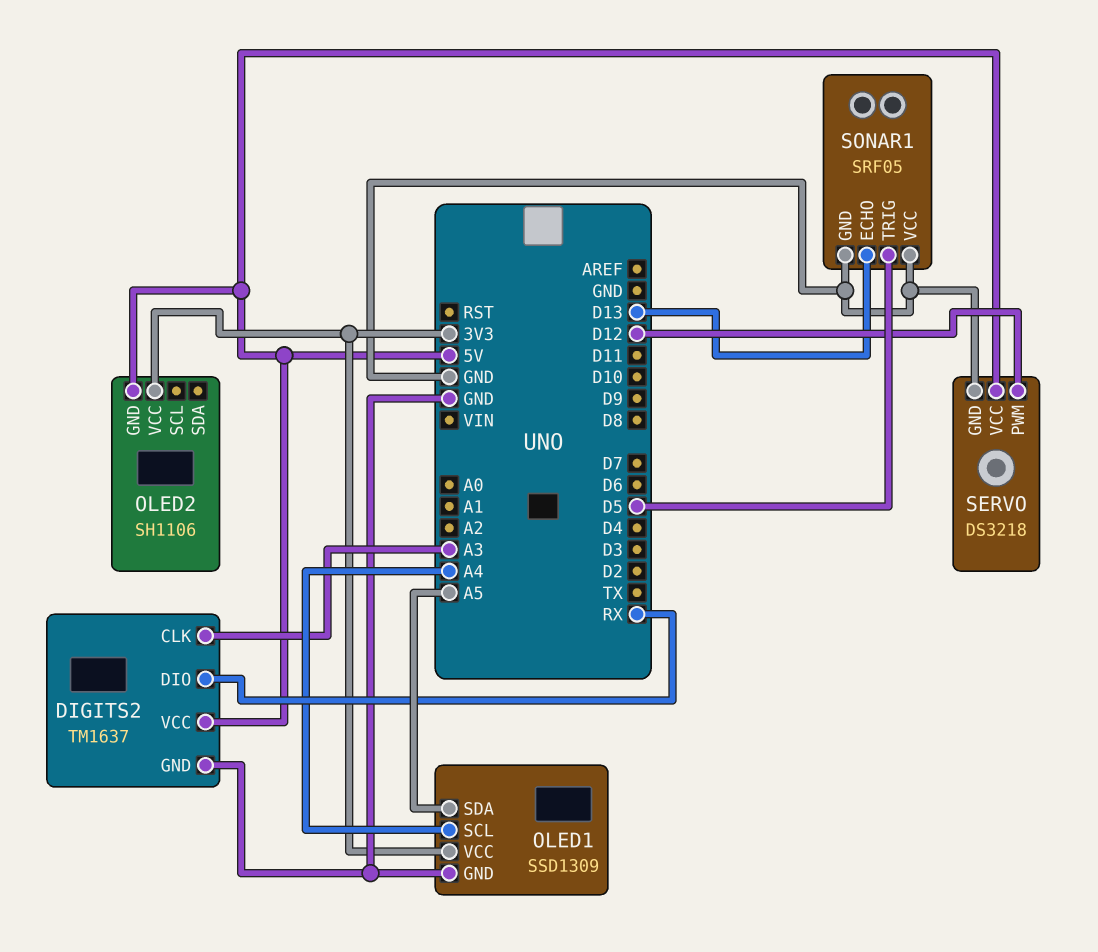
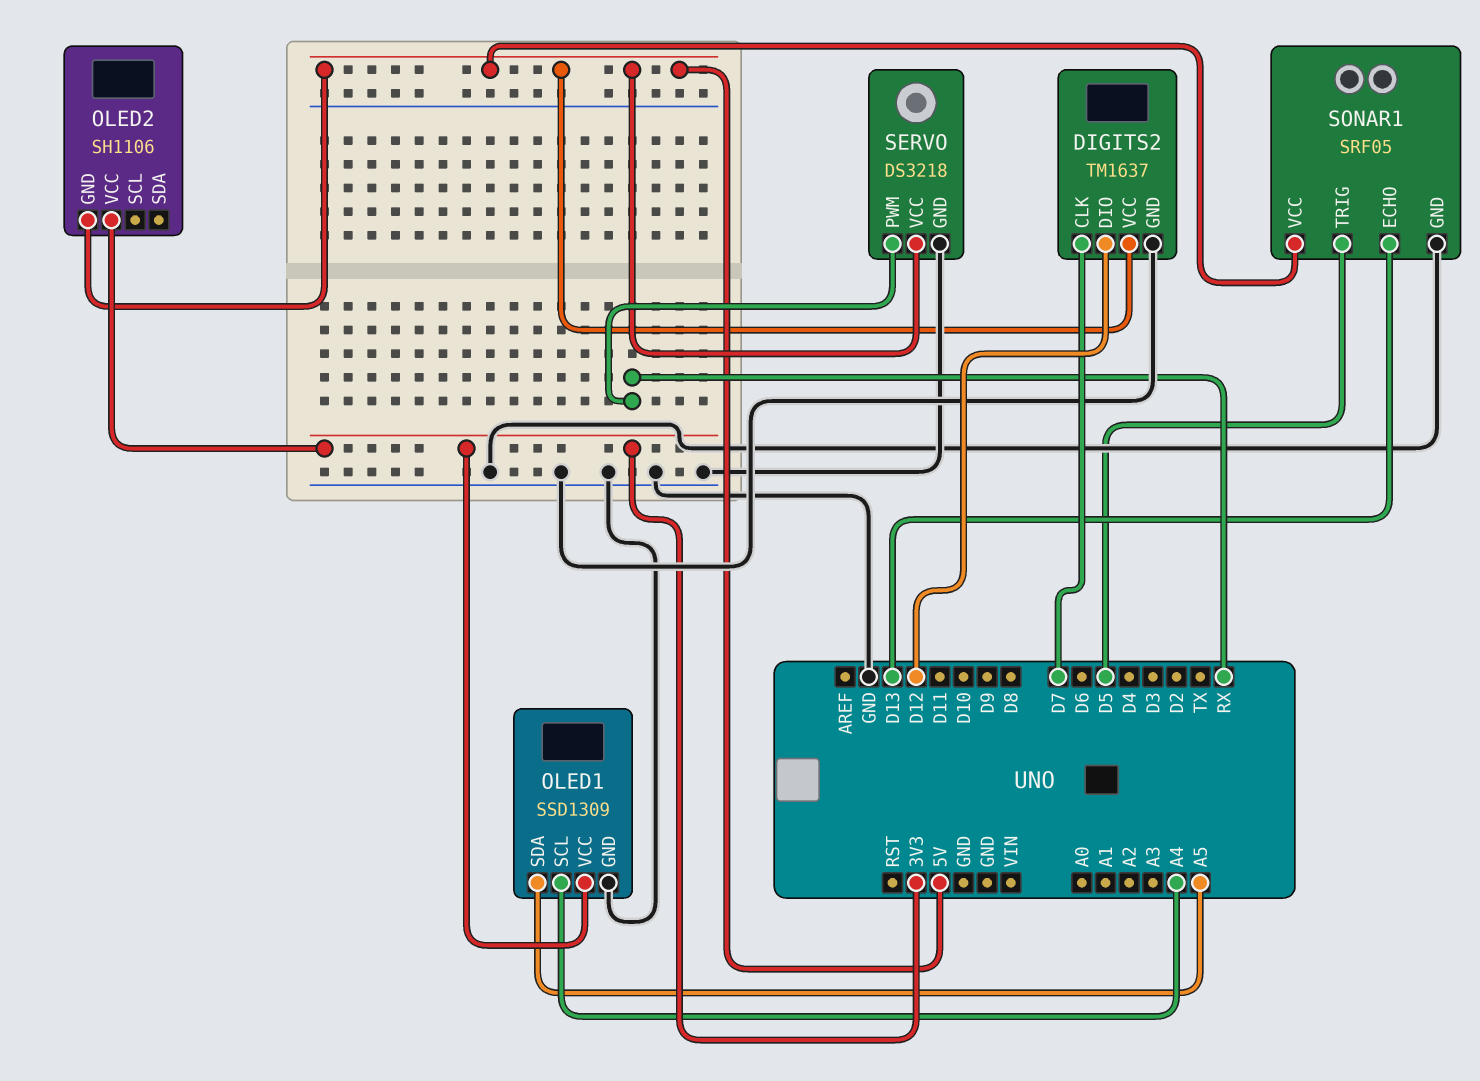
DIGITS2 pin CLK: A3 -> D7
DIGITS2 pin DIO: RX -> D12
SERVO pin PWM: D12 -> RX
SONAR1 pin VCC: GND -> 5V

